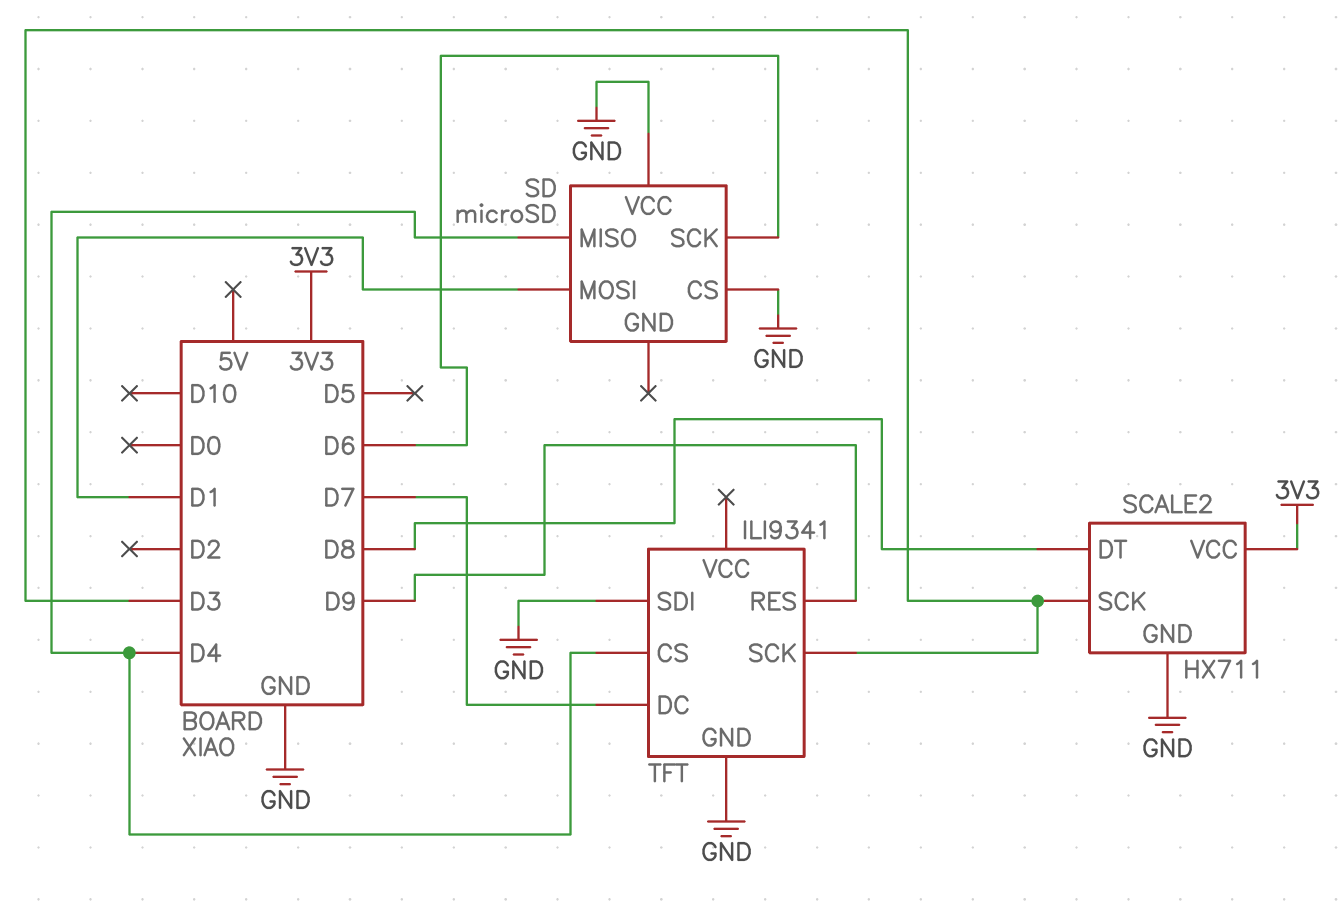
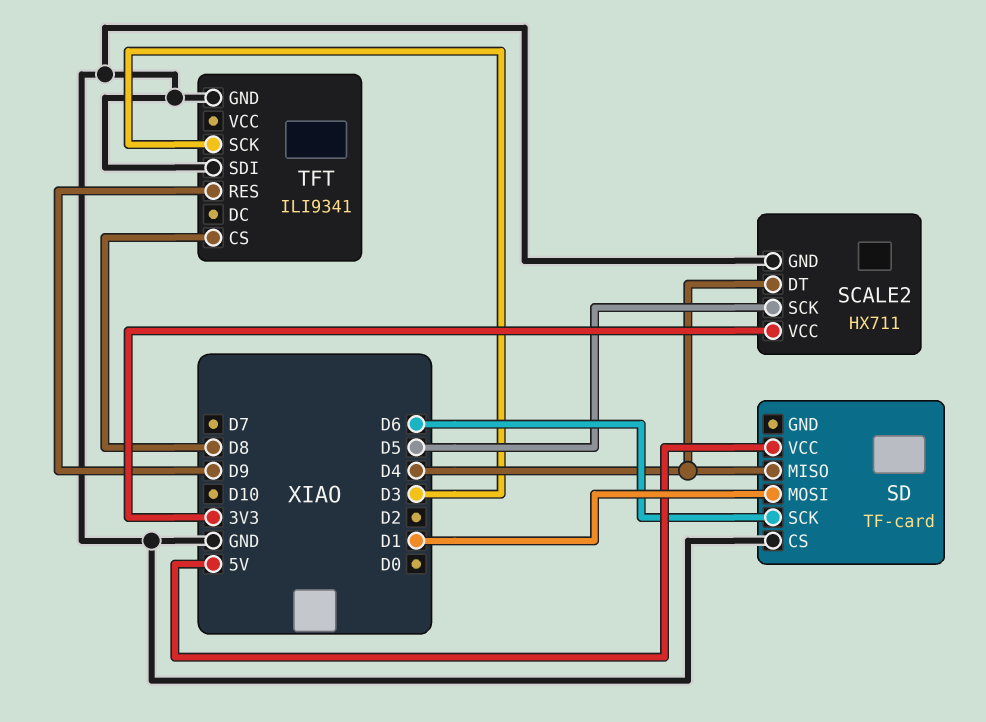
SCALE2 pin DT: D8 -> D4
SCALE2 pin SCK: D3 -> D5
SD: microSD -> TF-card
SD pin VCC: GND -> 5V
TFT pin CS: D4 -> D8
TFT pin DC: D7 -> none

